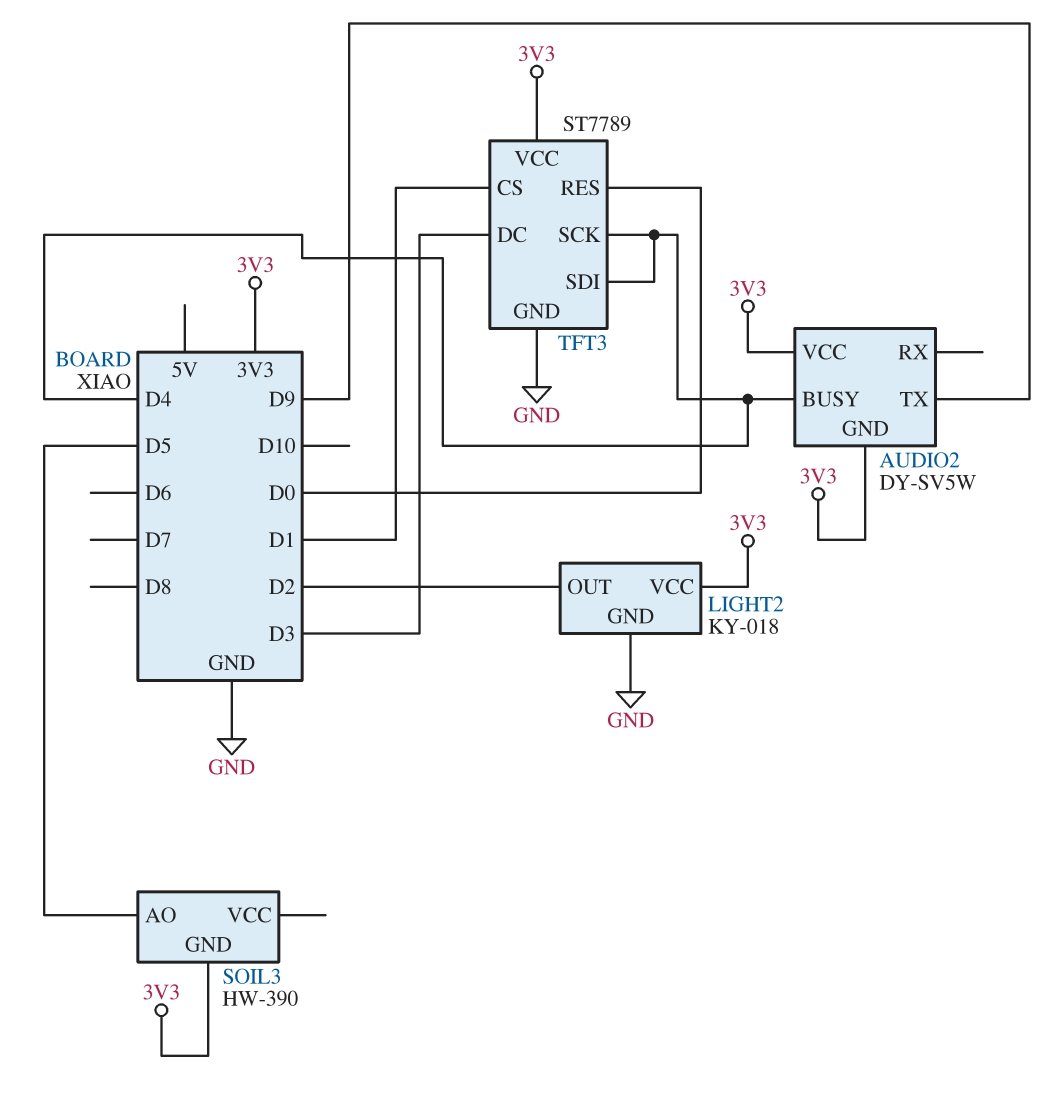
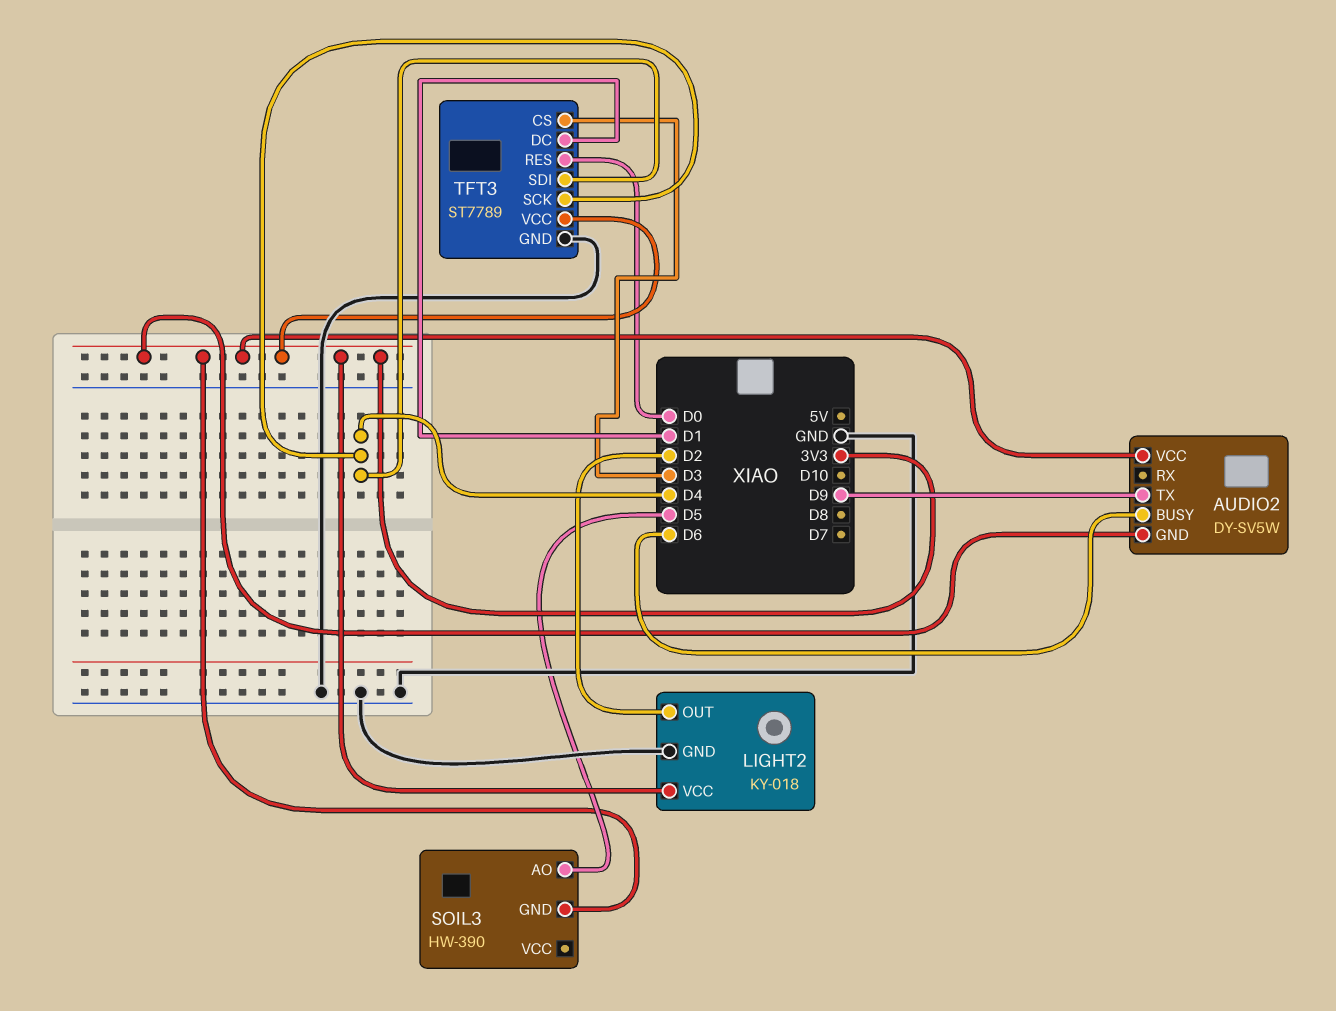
AUDIO2 pin BUSY: D4 -> D6
TFT3 pin CS: D1 -> D3
TFT3 pin DC: D3 -> D1

